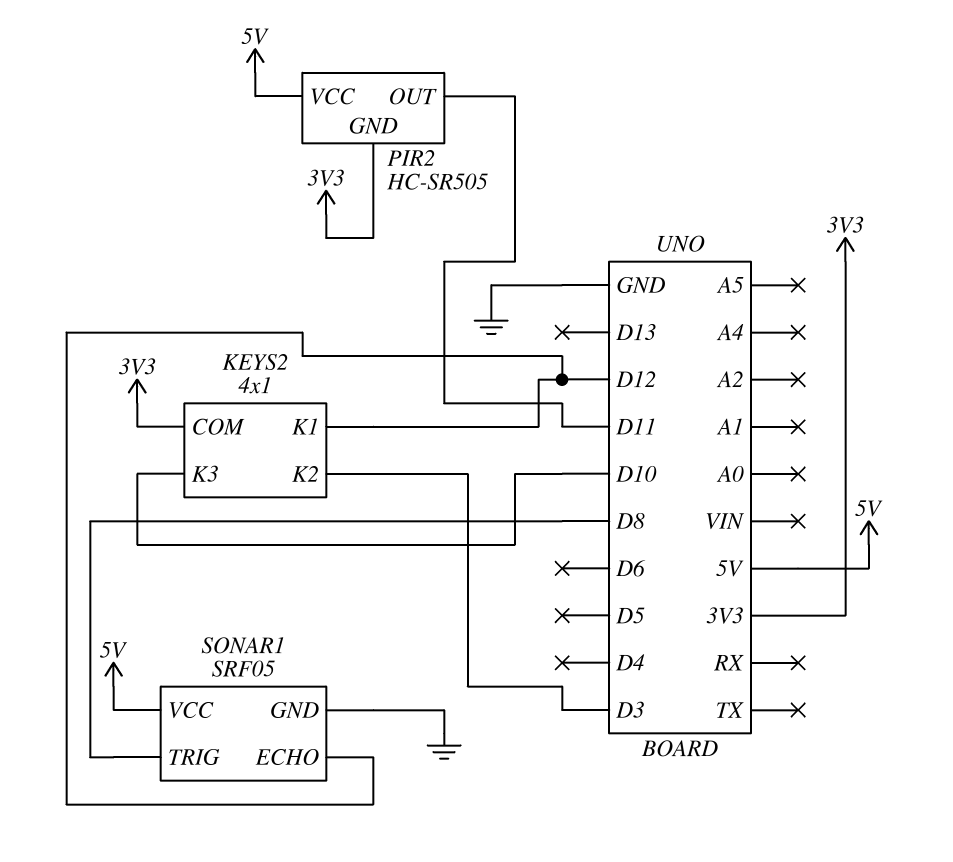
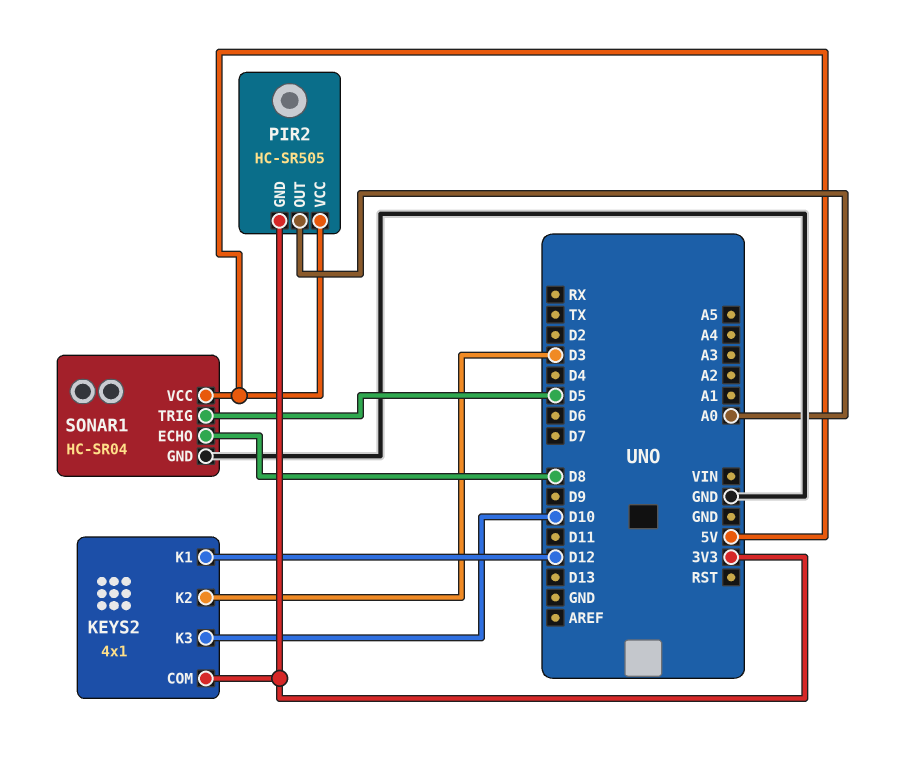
PIR2 pin OUT: D11 -> A0
SONAR1: SRF05 -> HC-SR04
SONAR1 pin ECHO: D12 -> D8
SONAR1 pin TRIG: D8 -> D5

